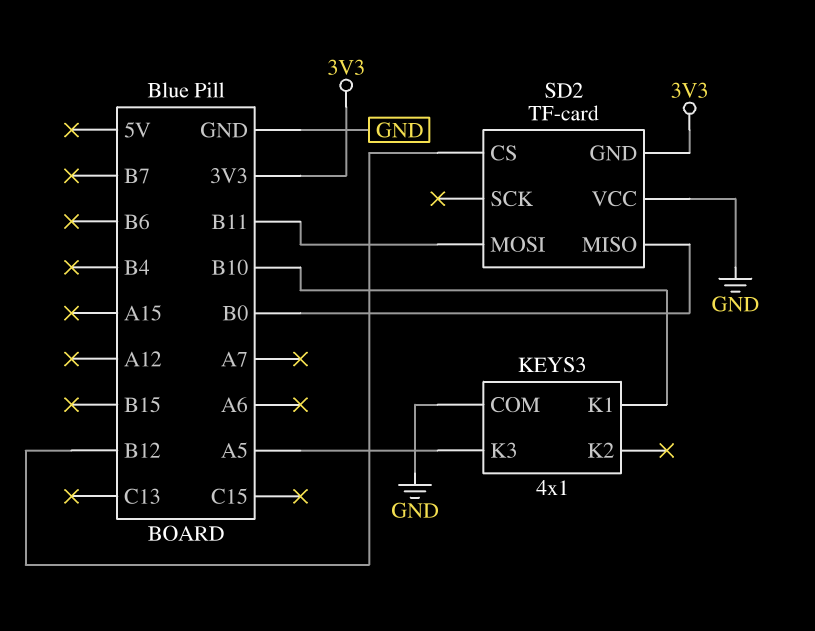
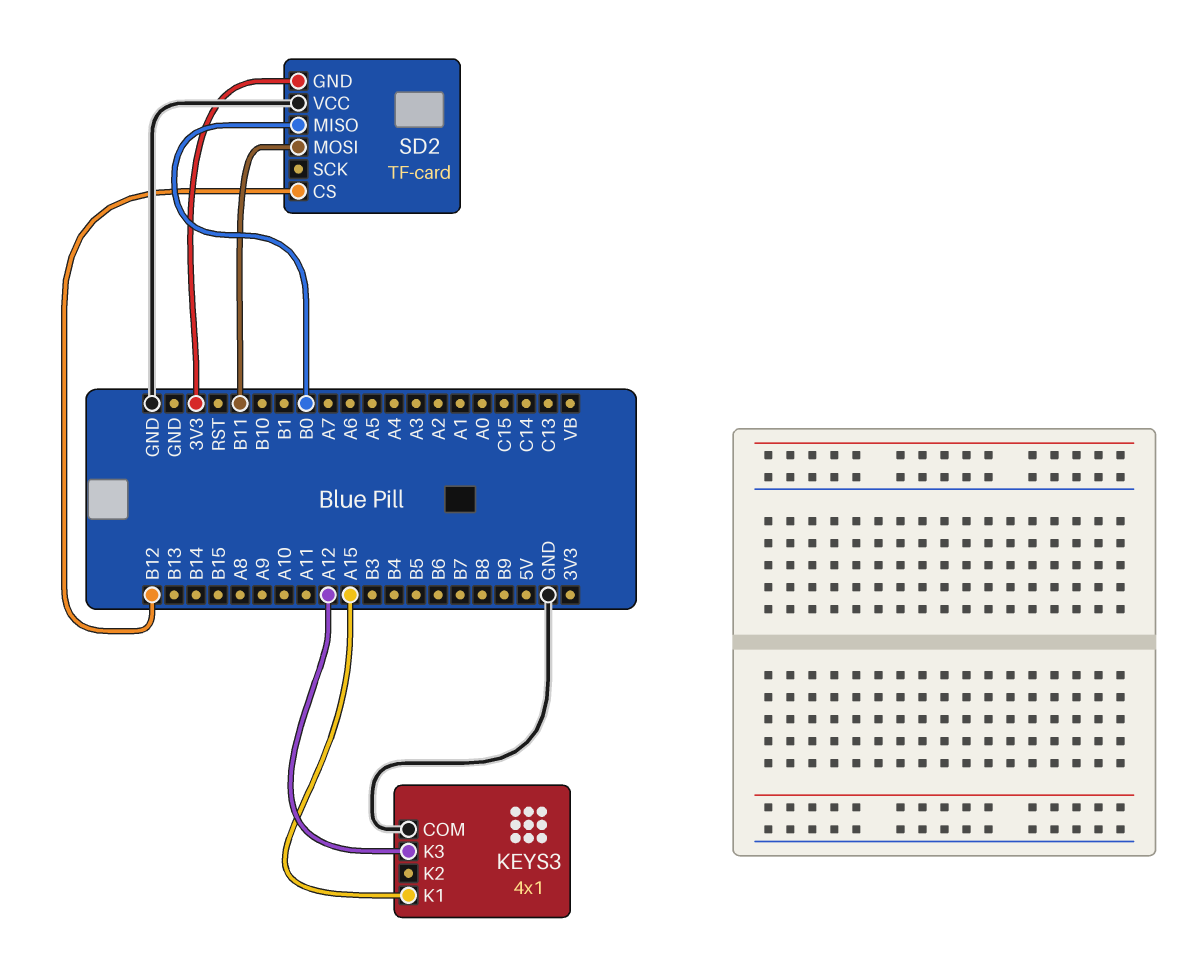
KEYS3 pin K1: B10 -> A15
KEYS3 pin K3: A5 -> A12

